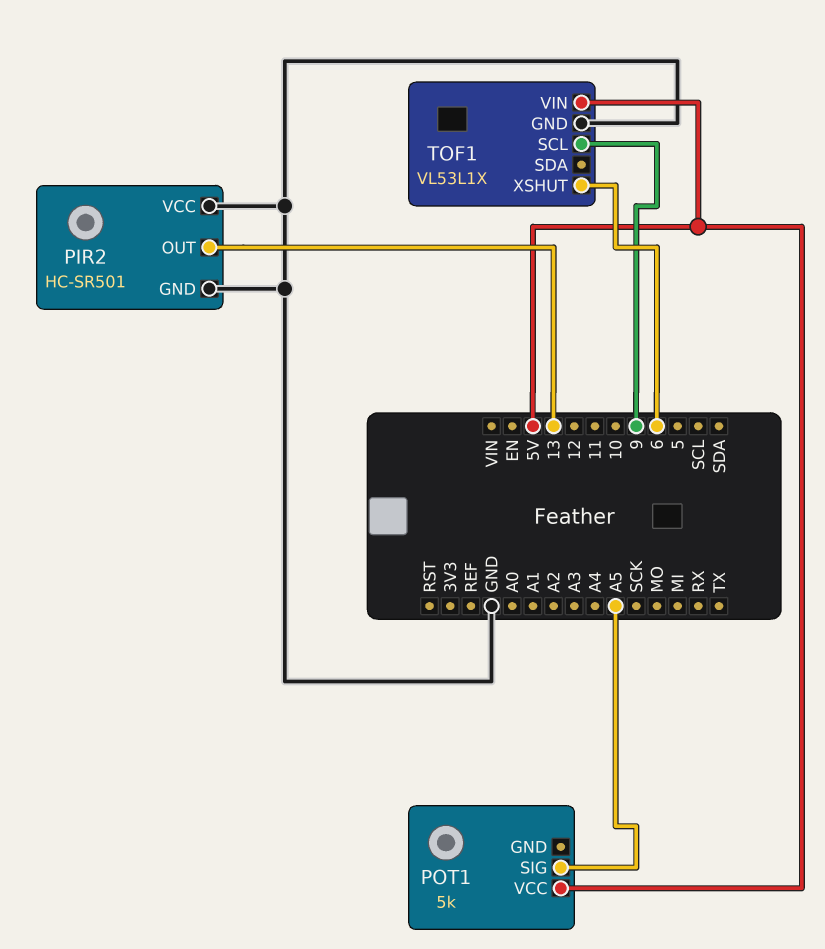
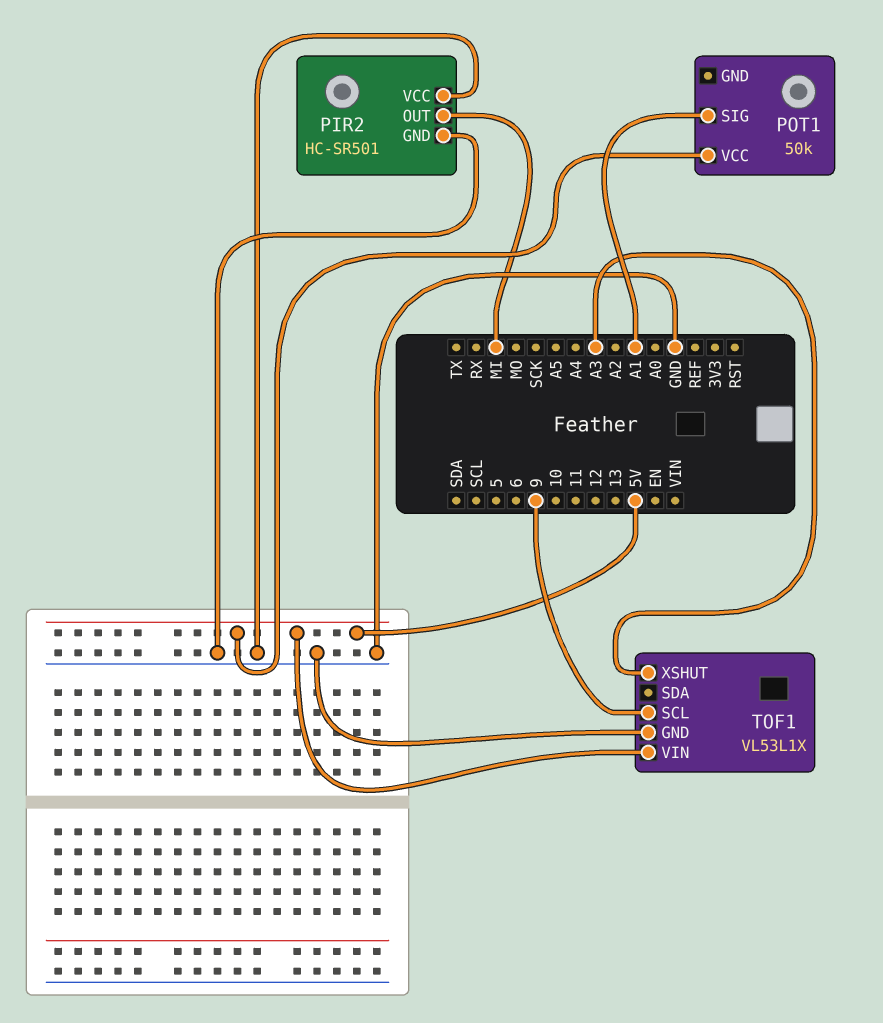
PIR2 pin OUT: 13 -> MI
POT1: 5k -> 50k
POT1 pin SIG: A5 -> A1
TOF1 pin XSHUT: 6 -> A3

